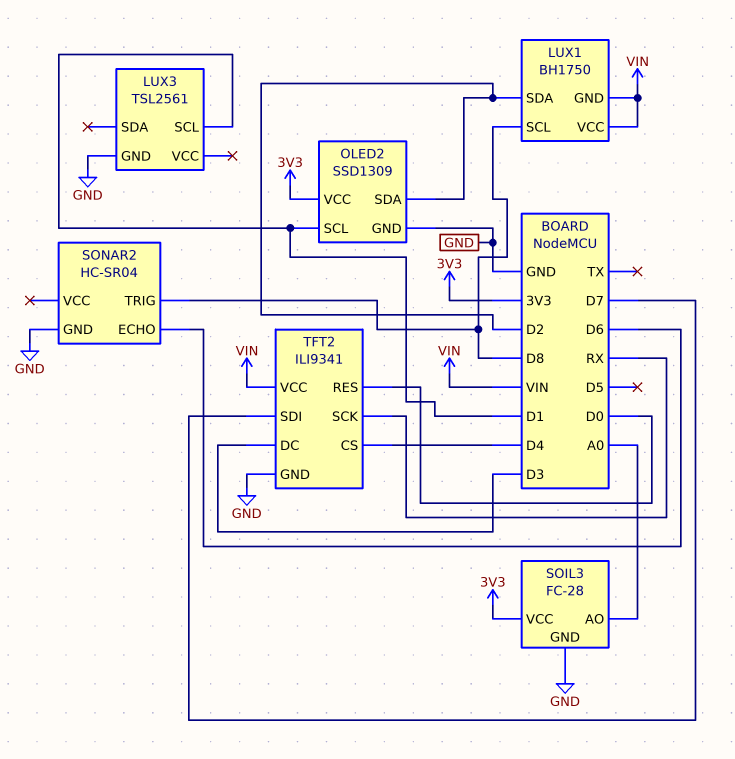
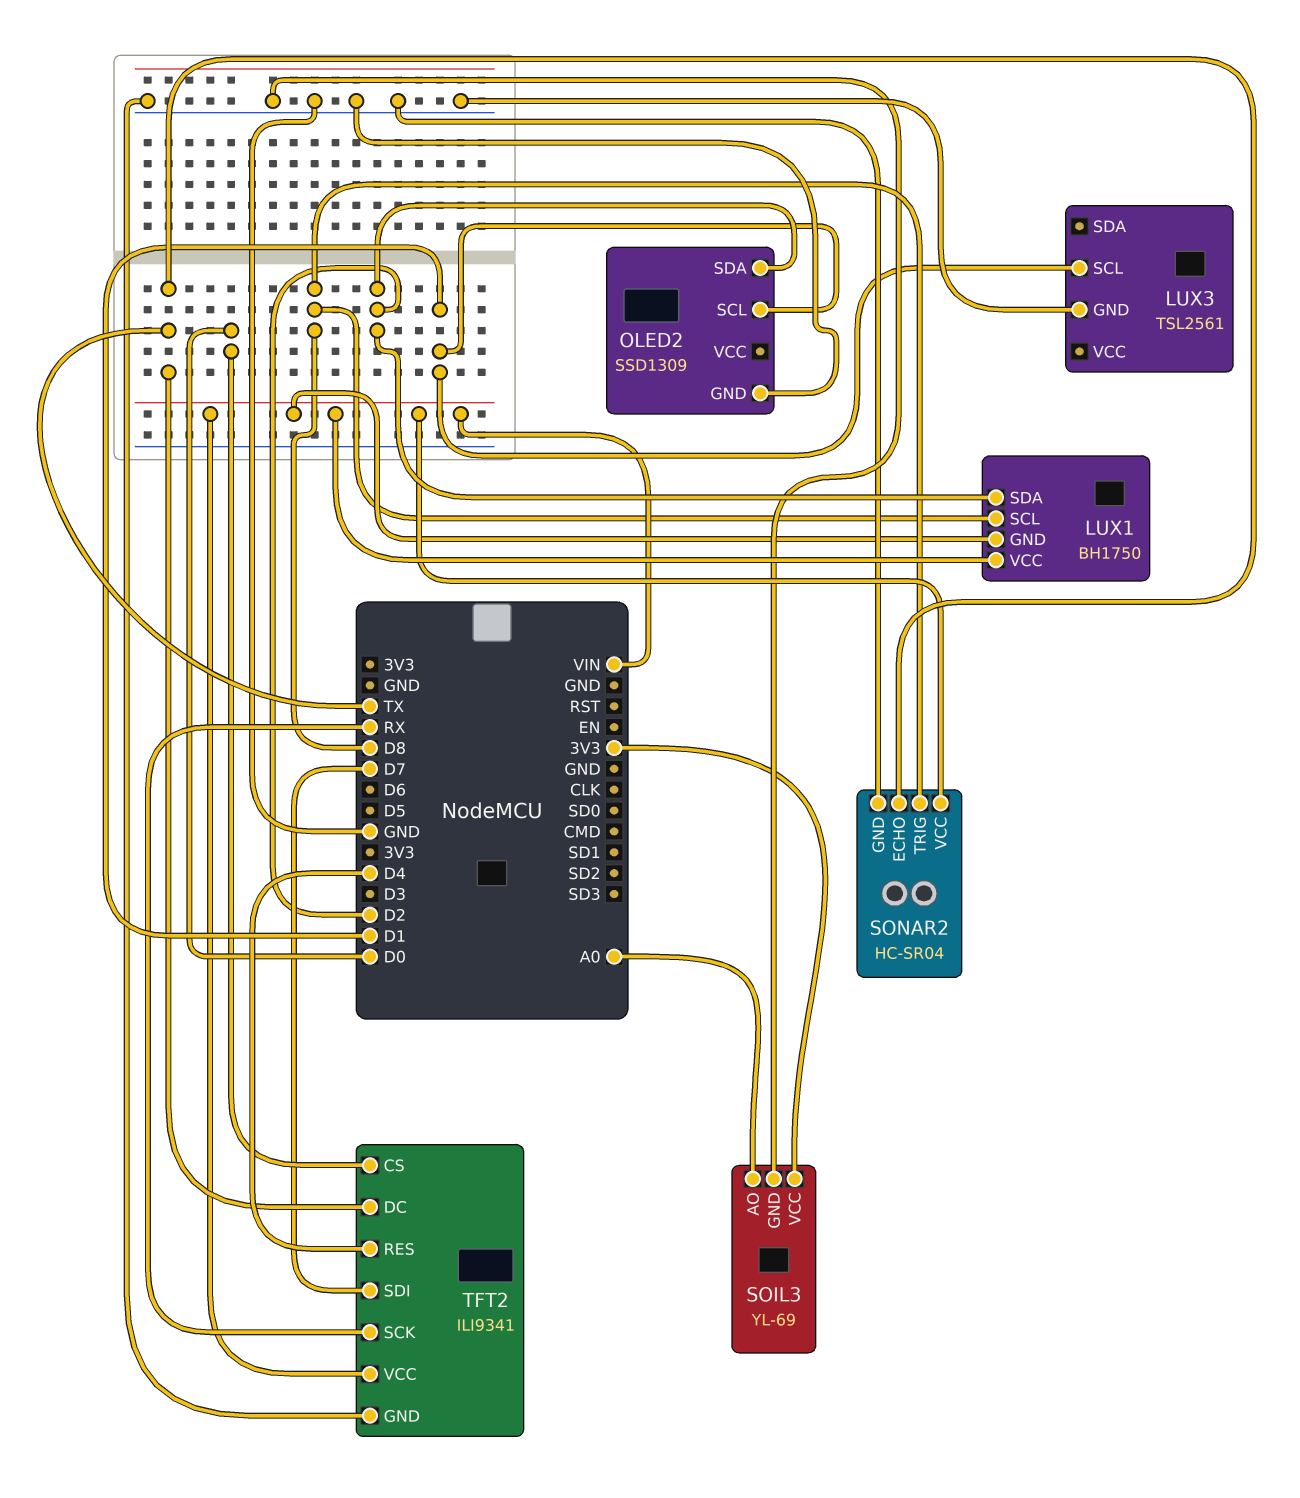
OLED2 pin VCC: 3V3 -> none
SOIL3: FC-28 -> YL-69
SONAR2 pin ECHO: D6 -> TX
SONAR2 pin VCC: none -> VIN
TFT2 pin CS: D4 -> D0
TFT2 pin DC: D3 -> TX
TFT2 pin RES: D0 -> D4

